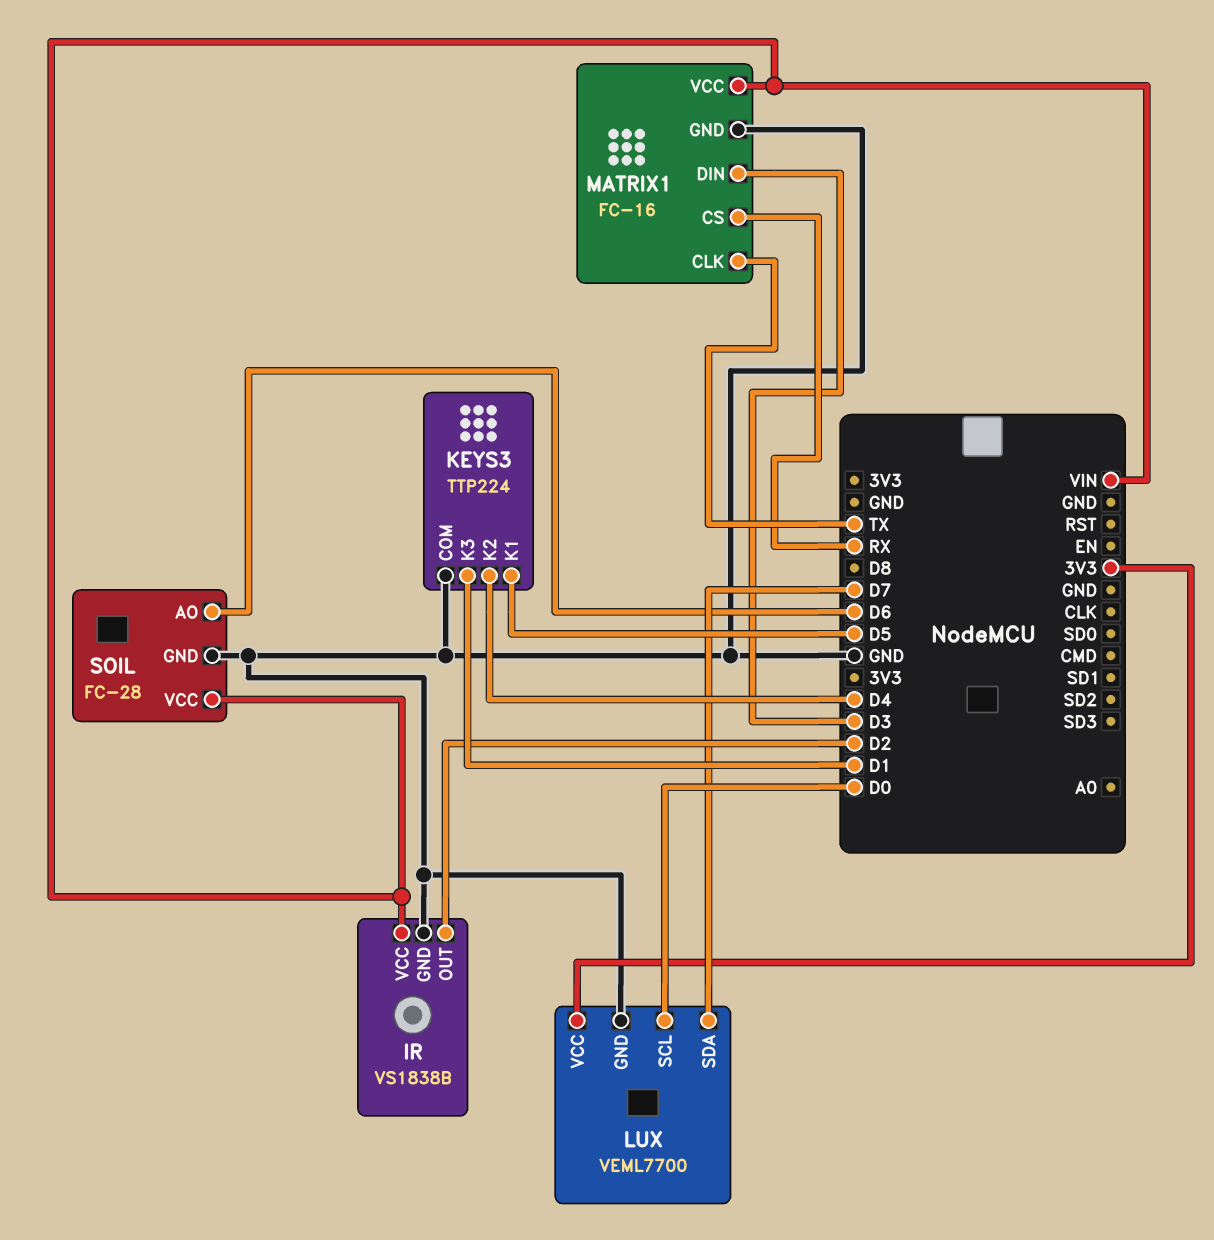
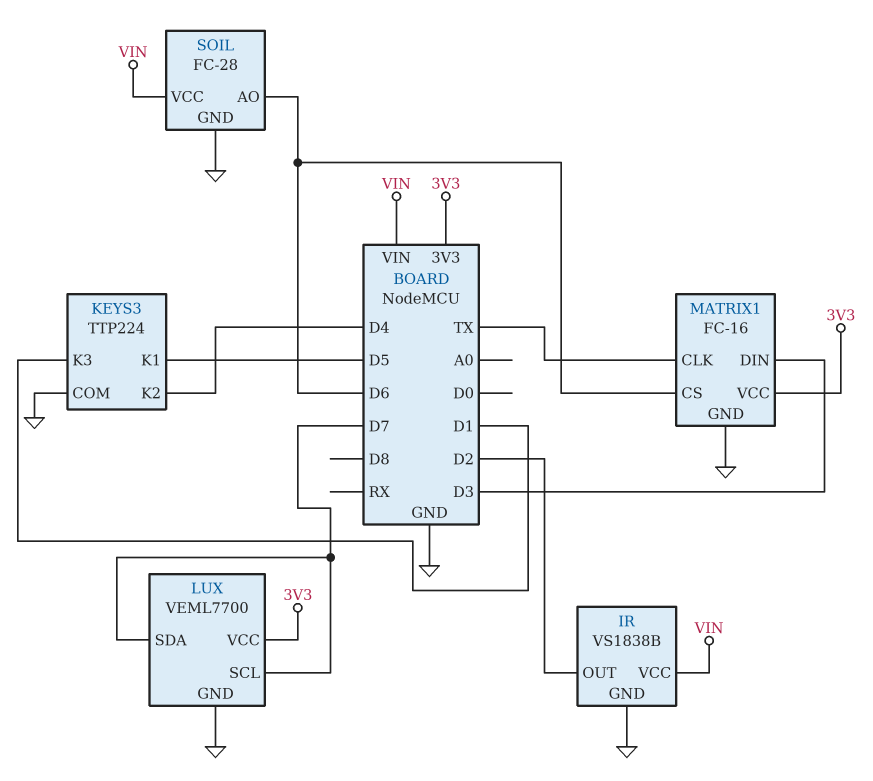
LUX pin SCL: D0 -> D7
MATRIX1 pin CS: RX -> D6
MATRIX1 pin VCC: VIN -> 3V3

